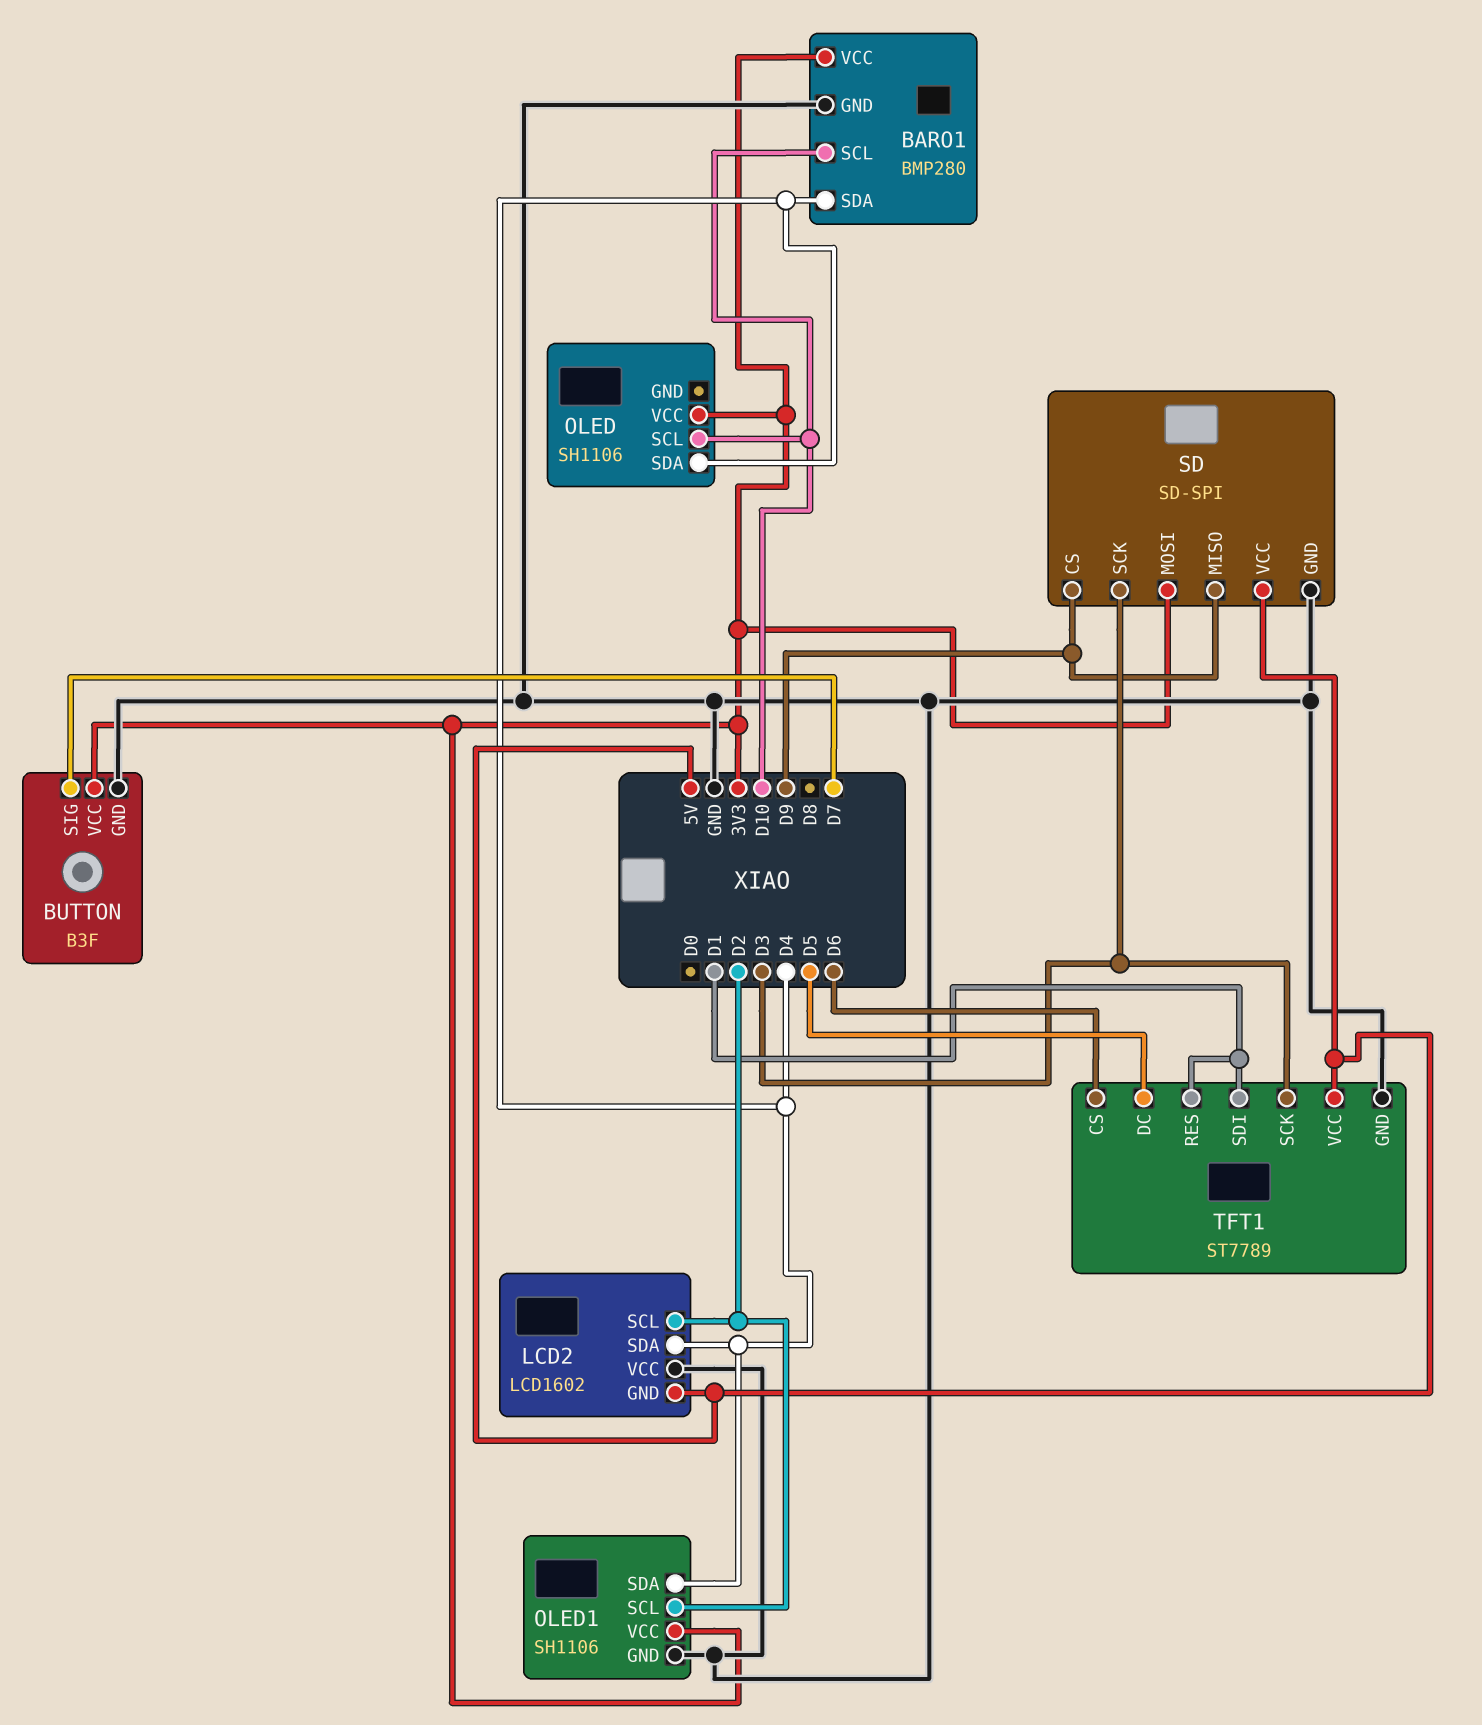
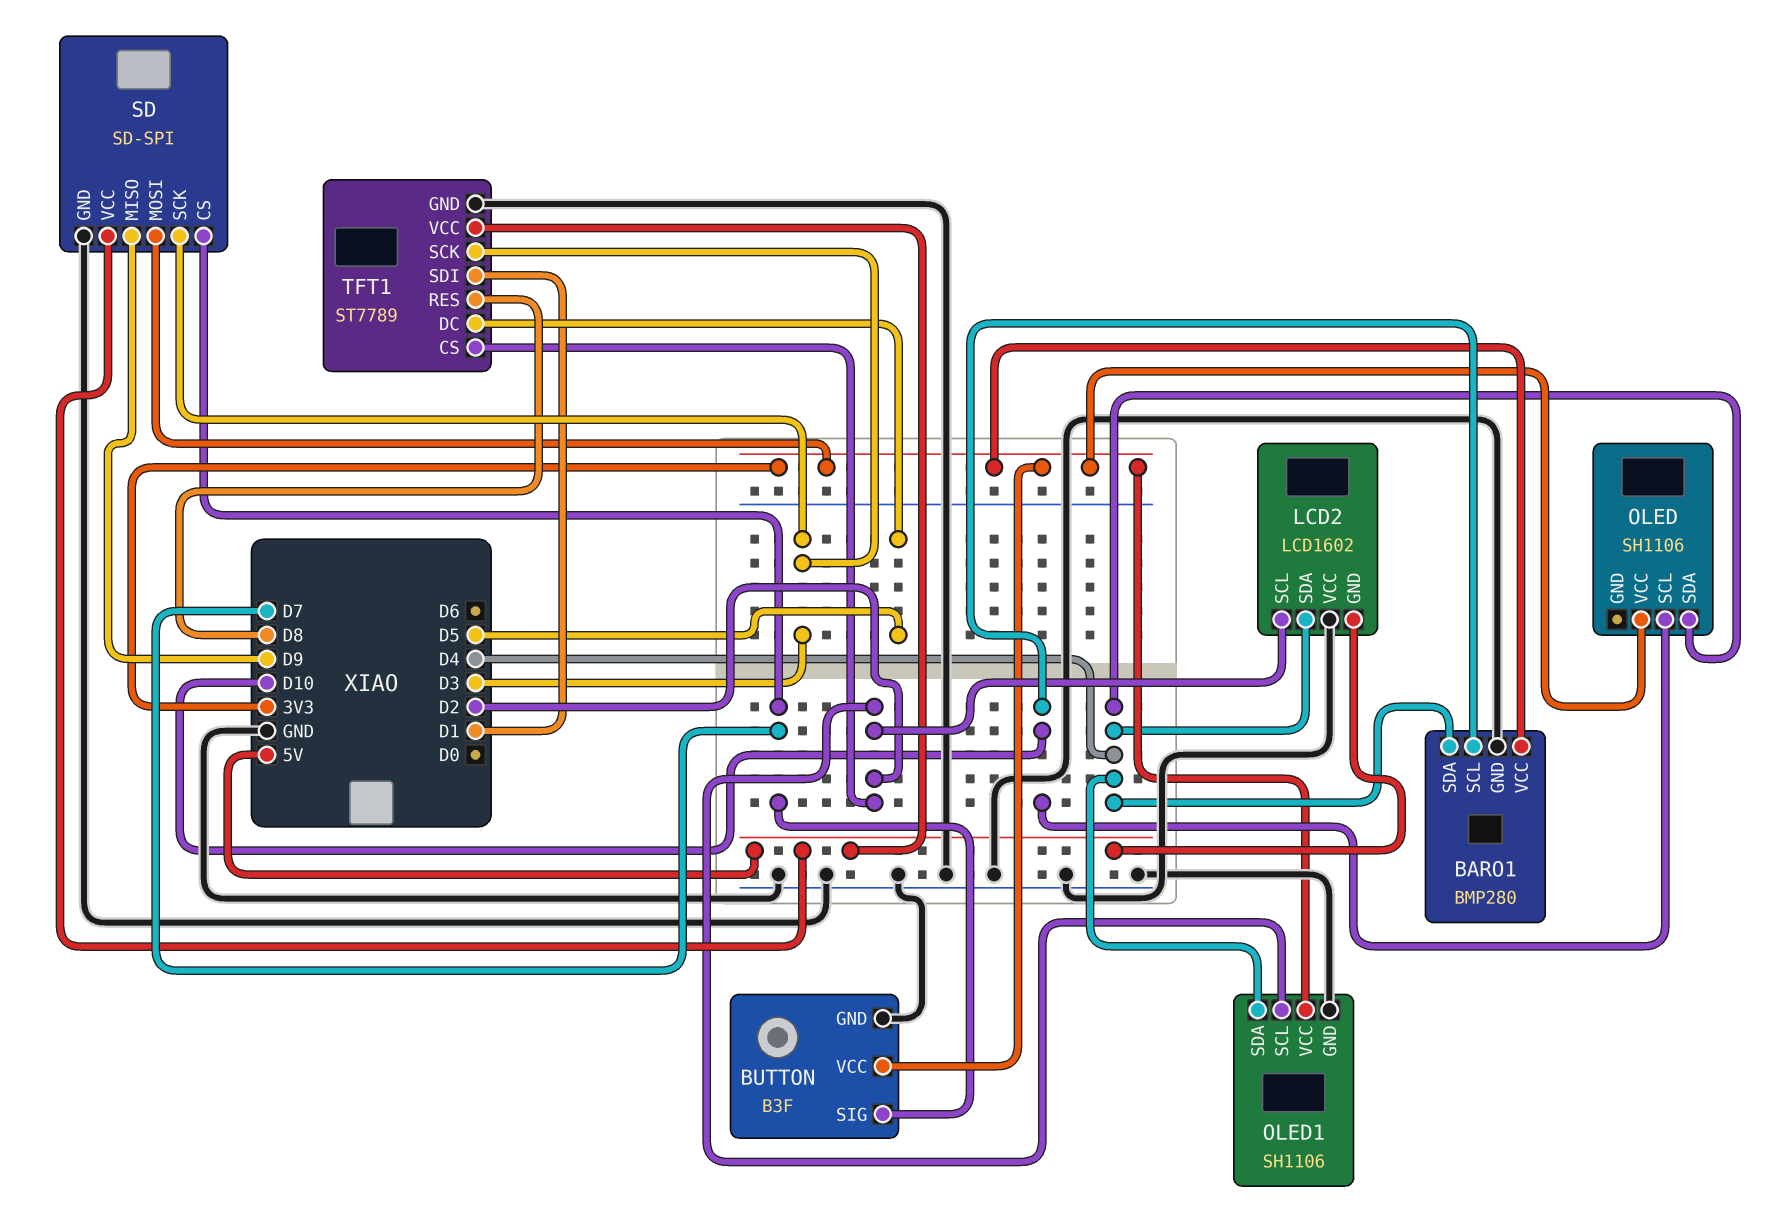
SD pin CS: D9 -> D7
TFT1 pin CS: D6 -> D2
TFT1 pin RES: D1 -> D8

